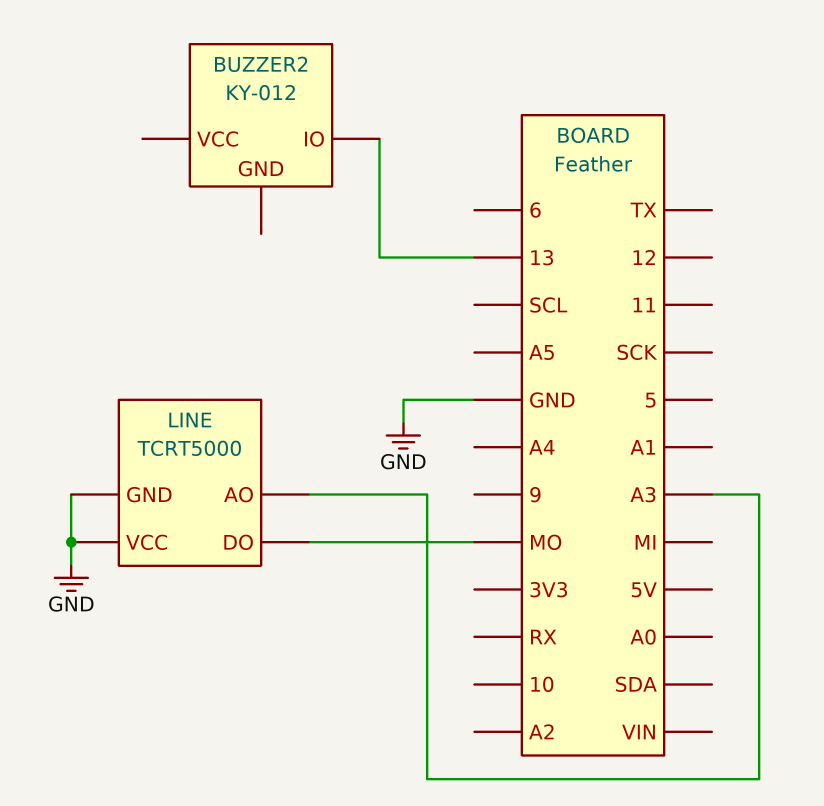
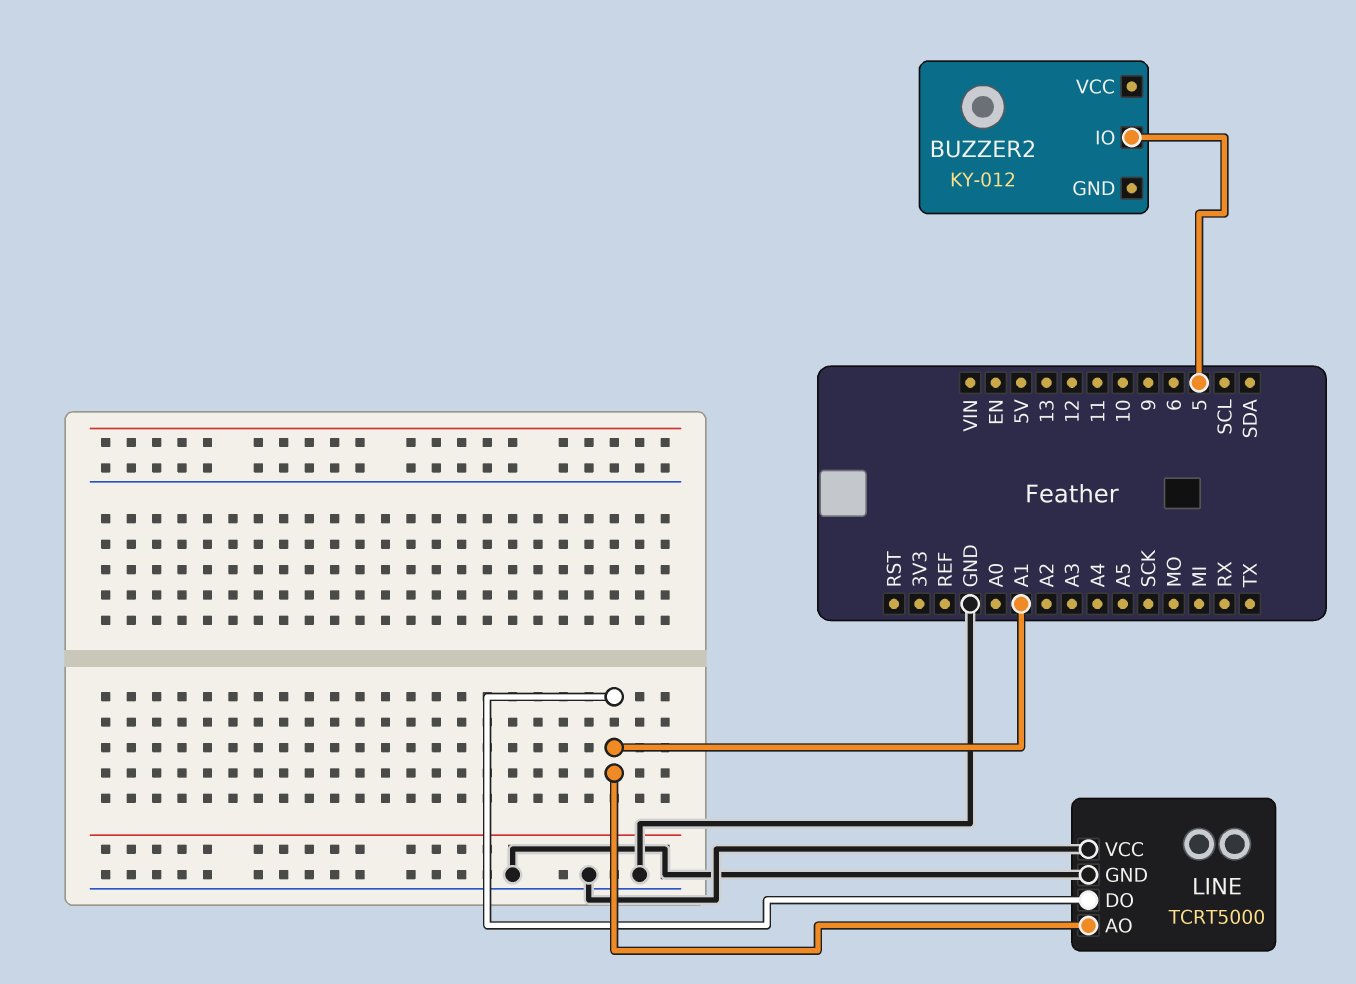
BUZZER2 pin IO: 13 -> 5
LINE pin AO: A3 -> A1
LINE pin DO: MO -> A1

